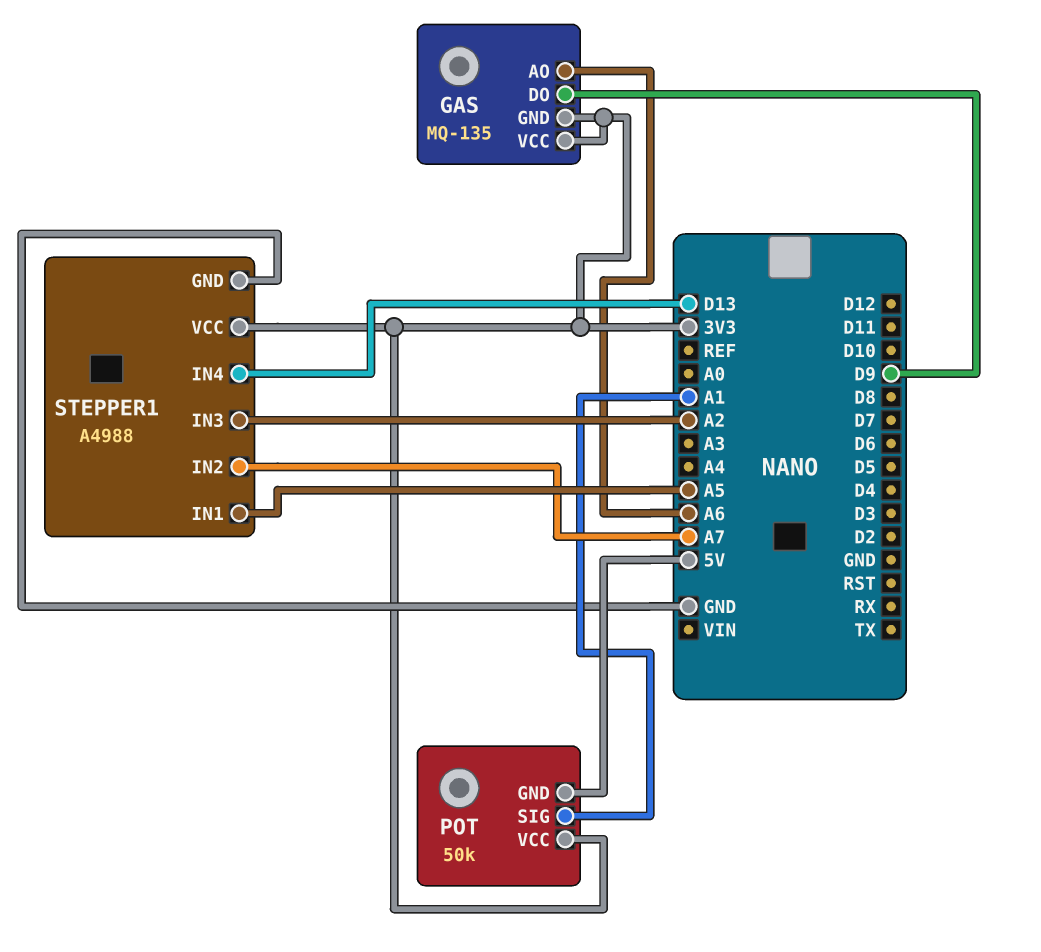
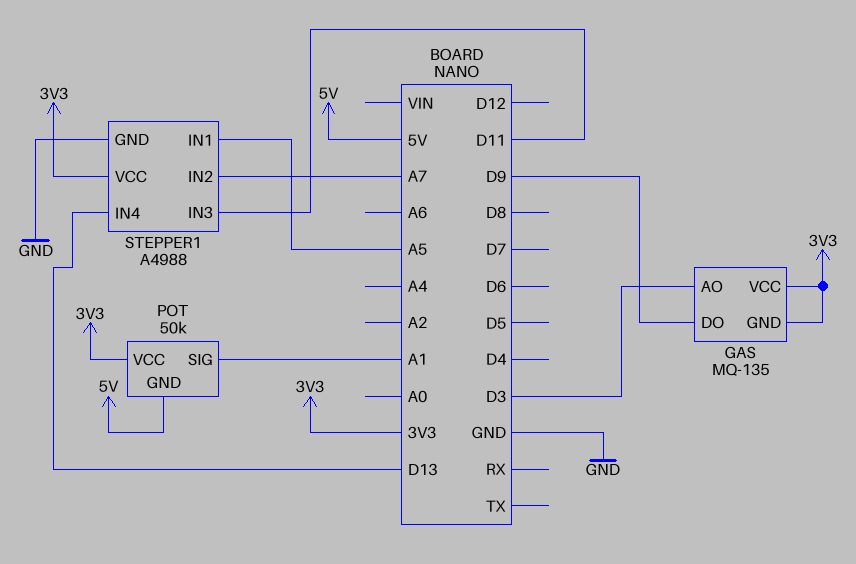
GAS pin AO: A6 -> D3
STEPPER1 pin IN3: A2 -> D11

